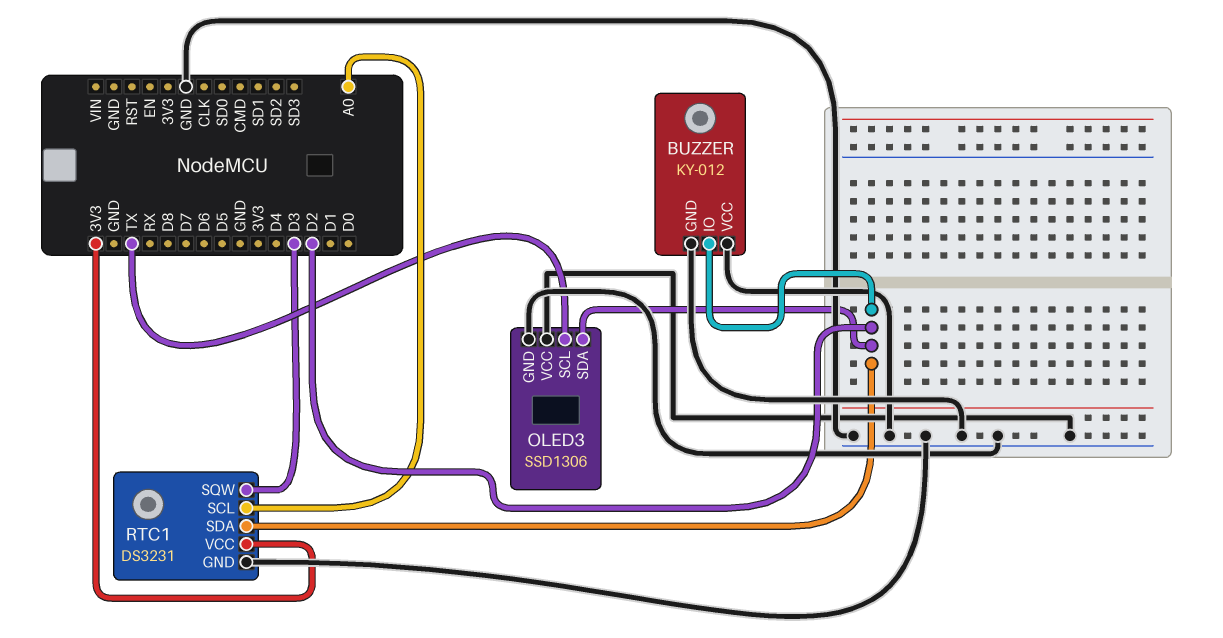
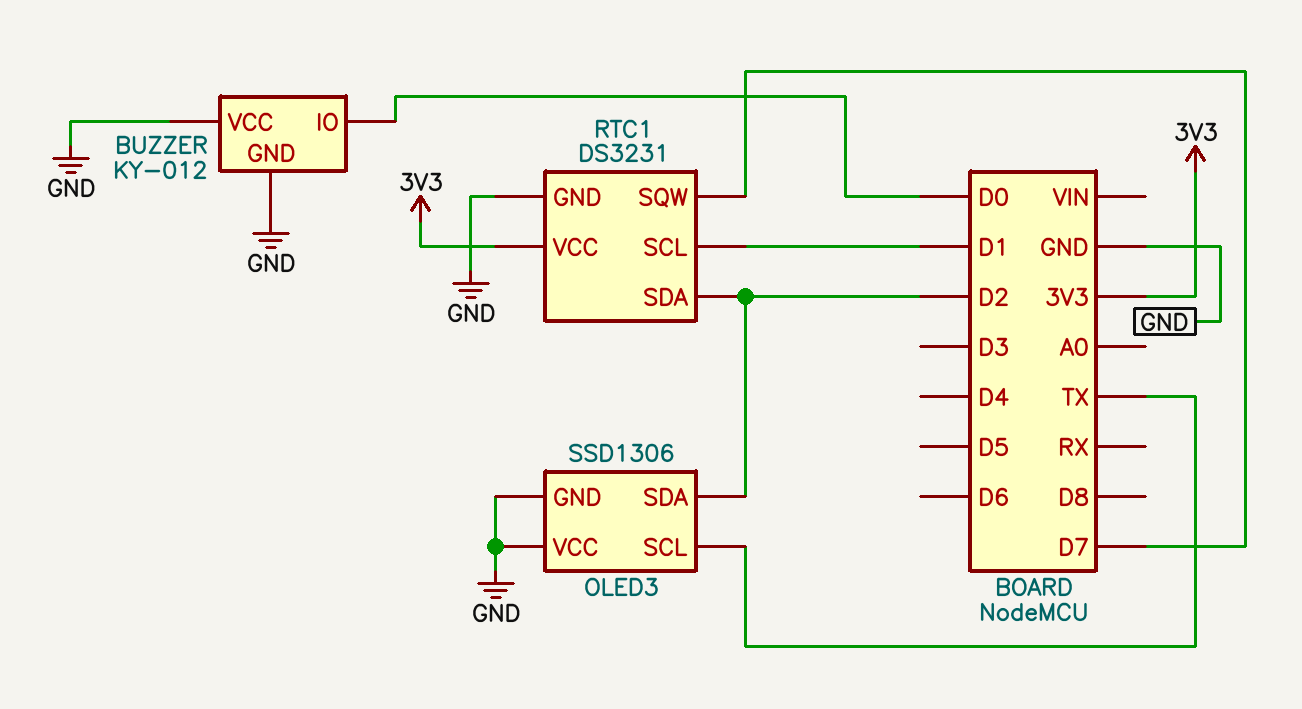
BUZZER pin IO: D2 -> D0
RTC1 pin SCL: A0 -> D1
RTC1 pin SQW: D3 -> D7

